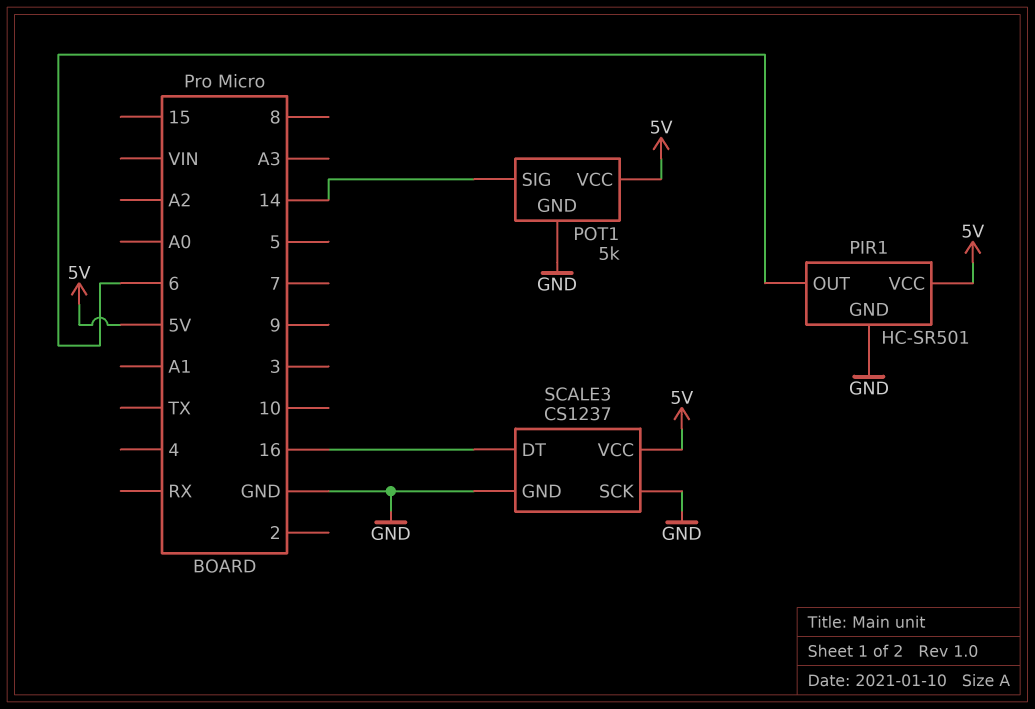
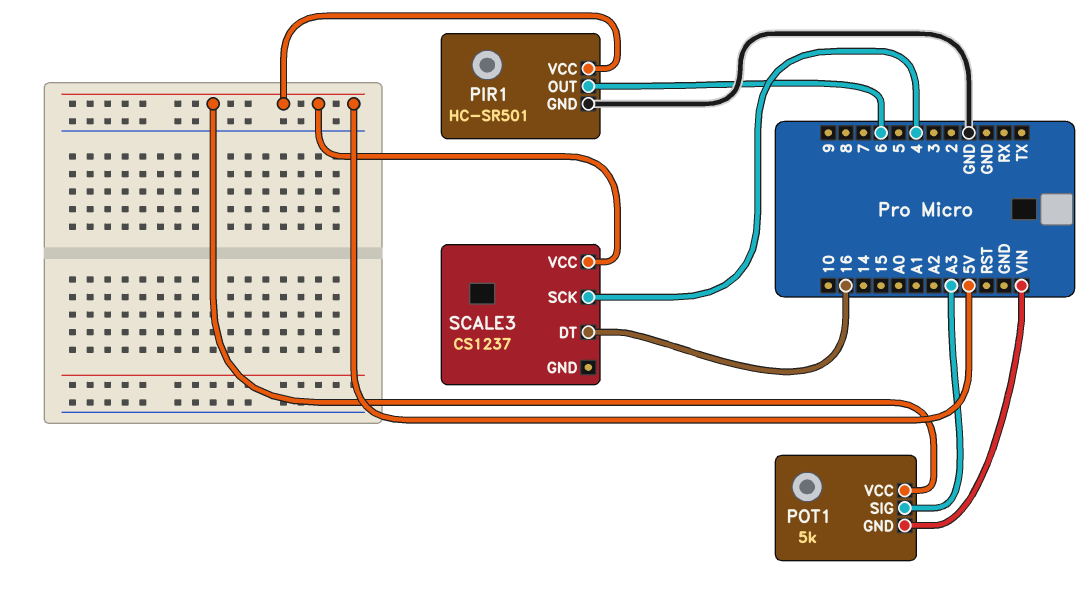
POT1 pin GND: GND -> VIN
POT1 pin SIG: 14 -> A3
SCALE3 pin GND: GND -> none
SCALE3 pin SCK: GND -> 4

